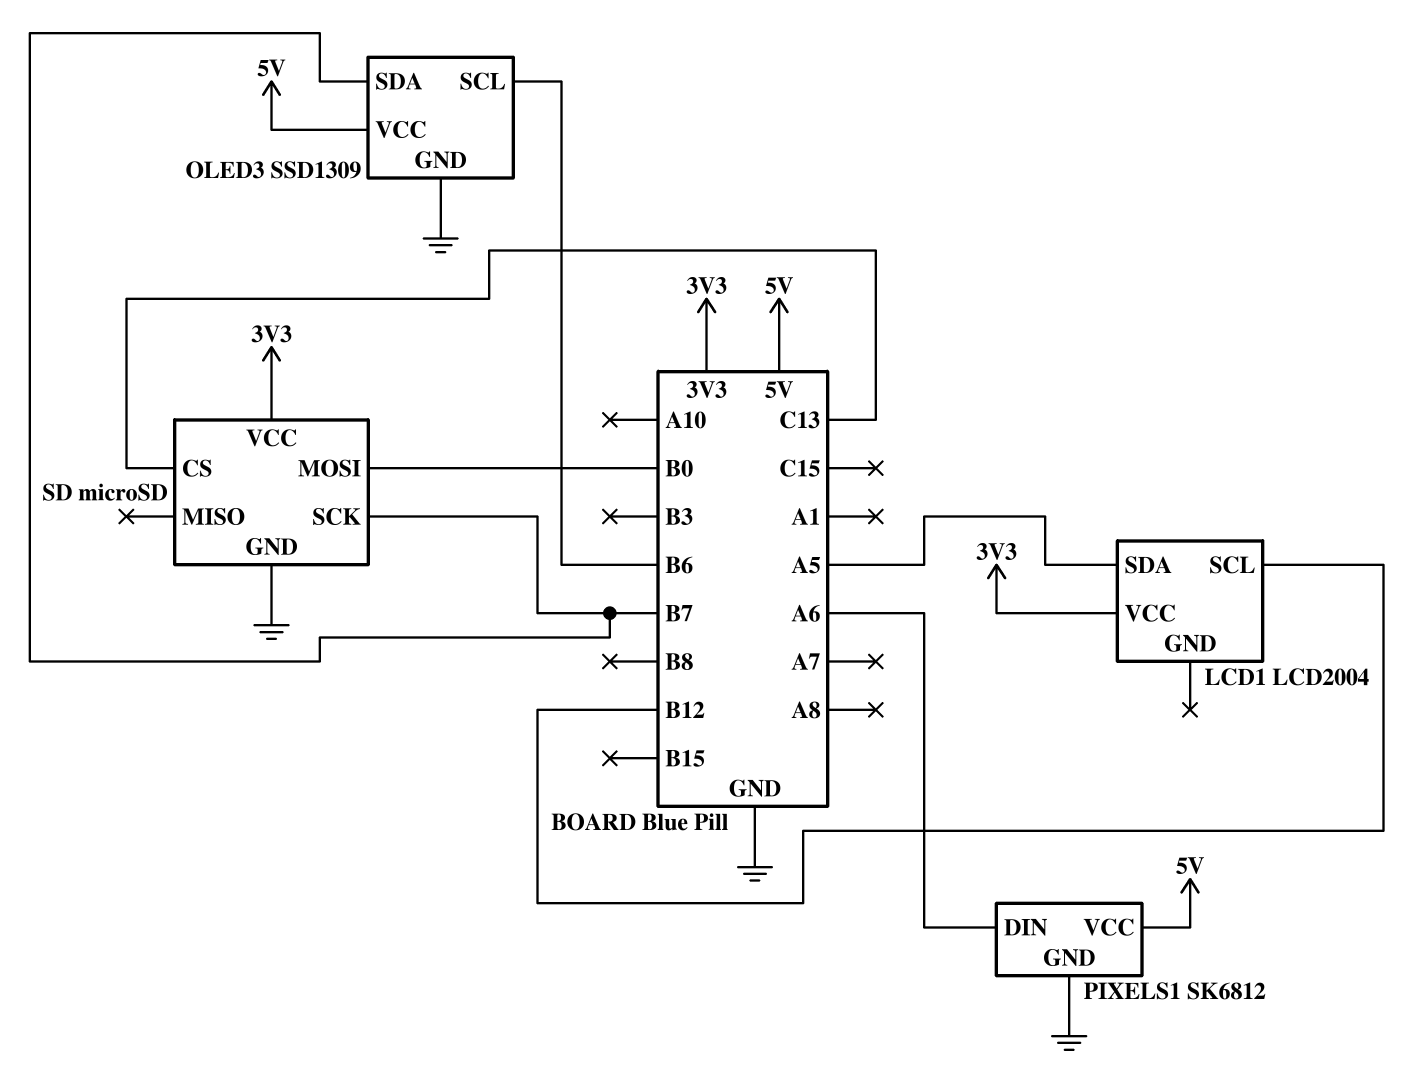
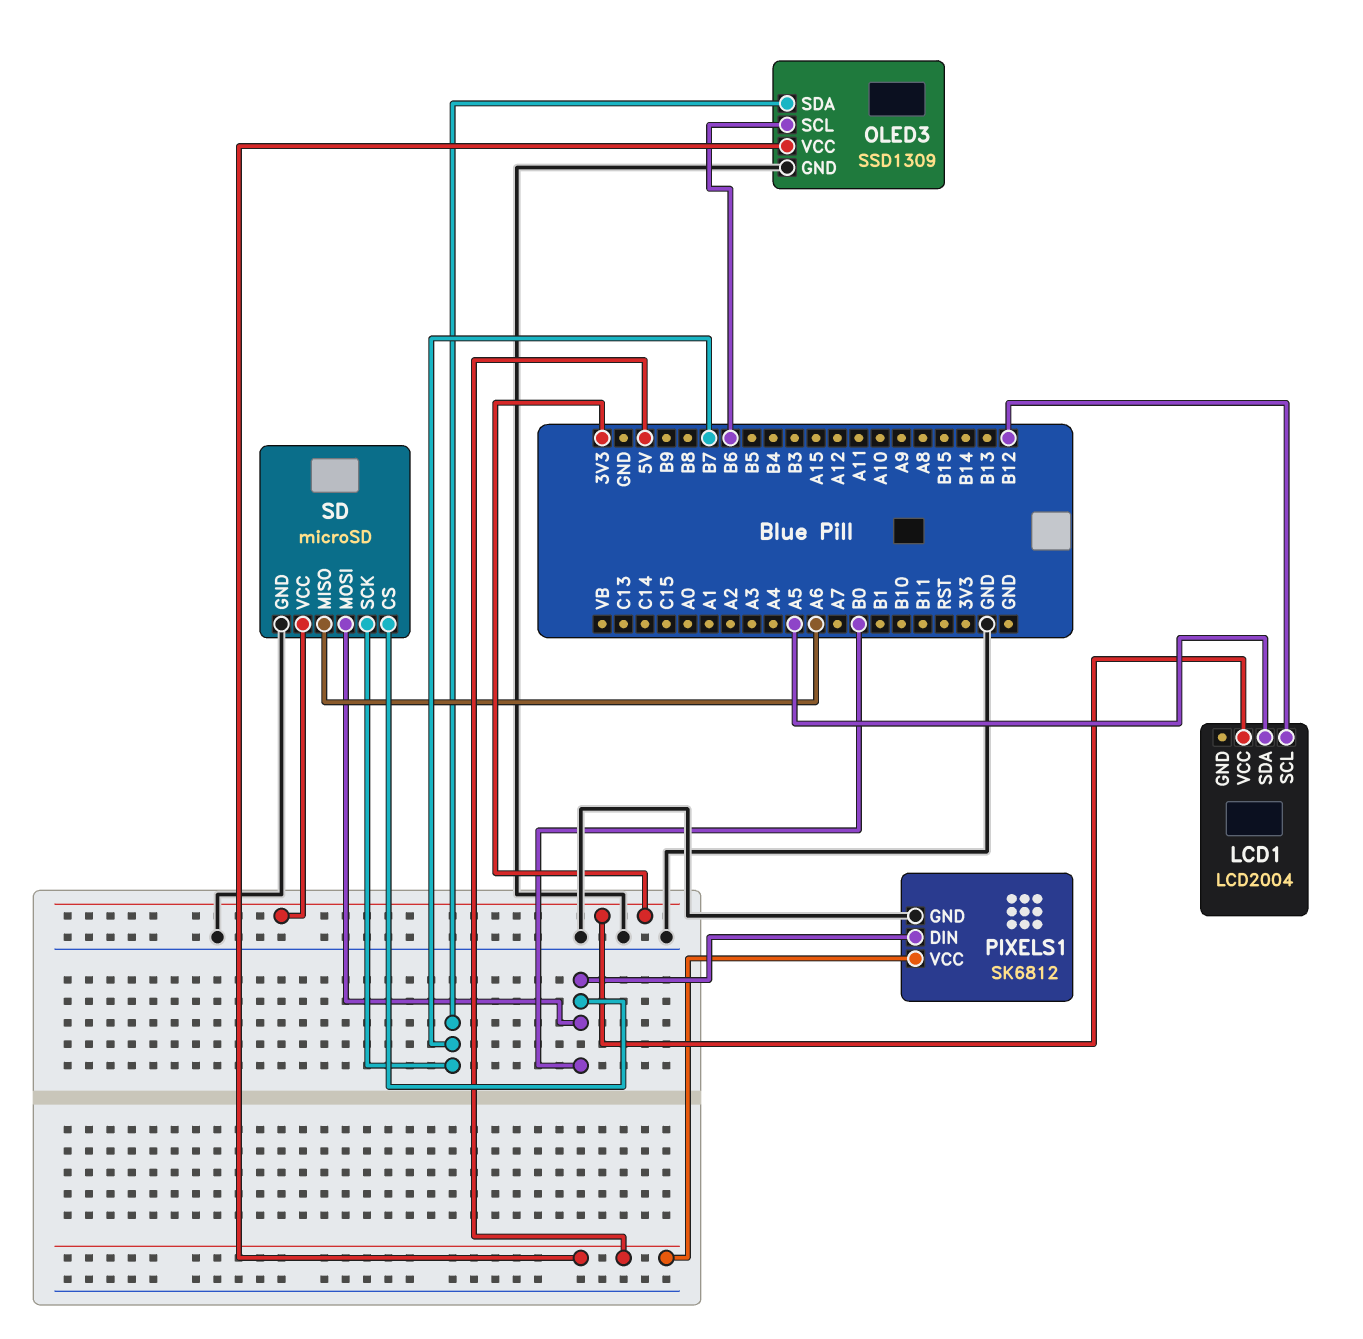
PIXELS1 pin DIN: A6 -> B0
SD pin CS: C13 -> B0
SD pin MISO: none -> A6

